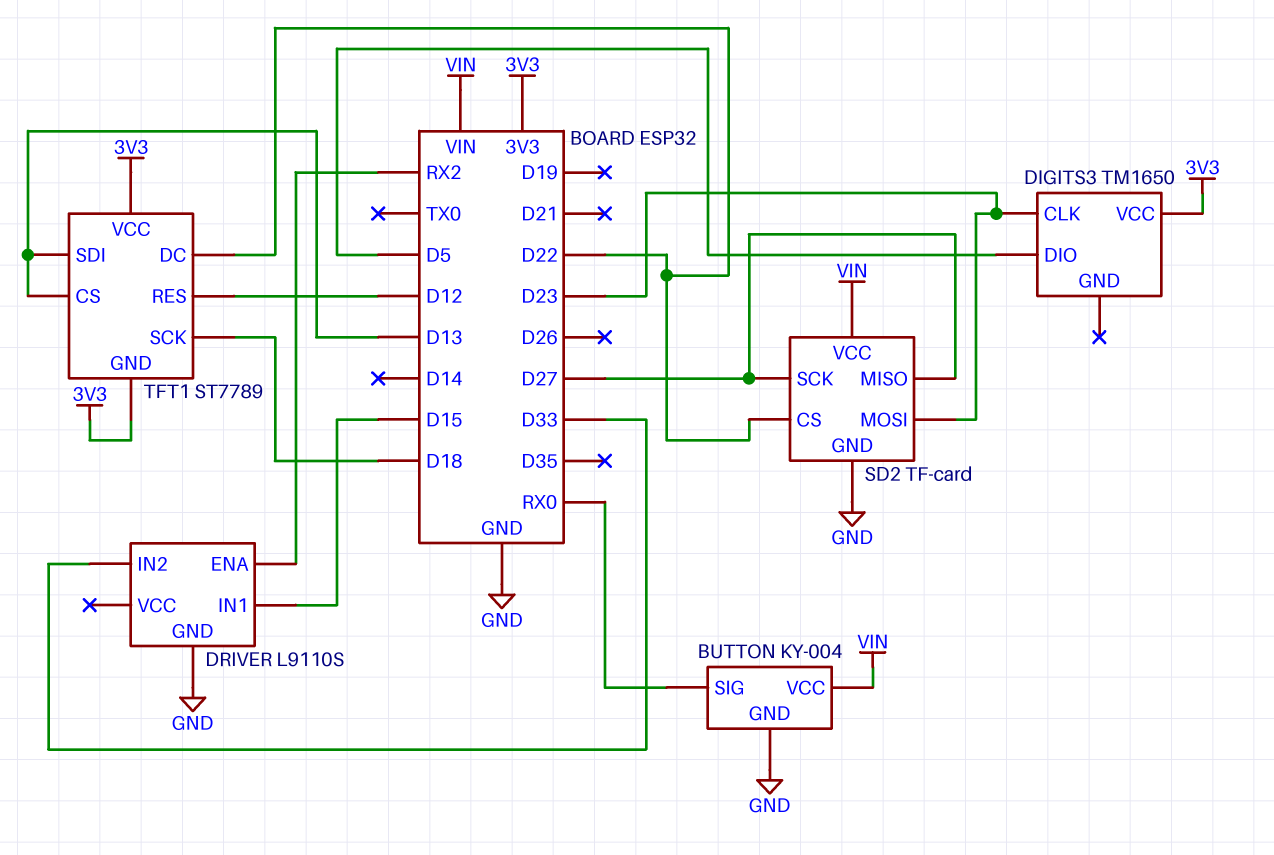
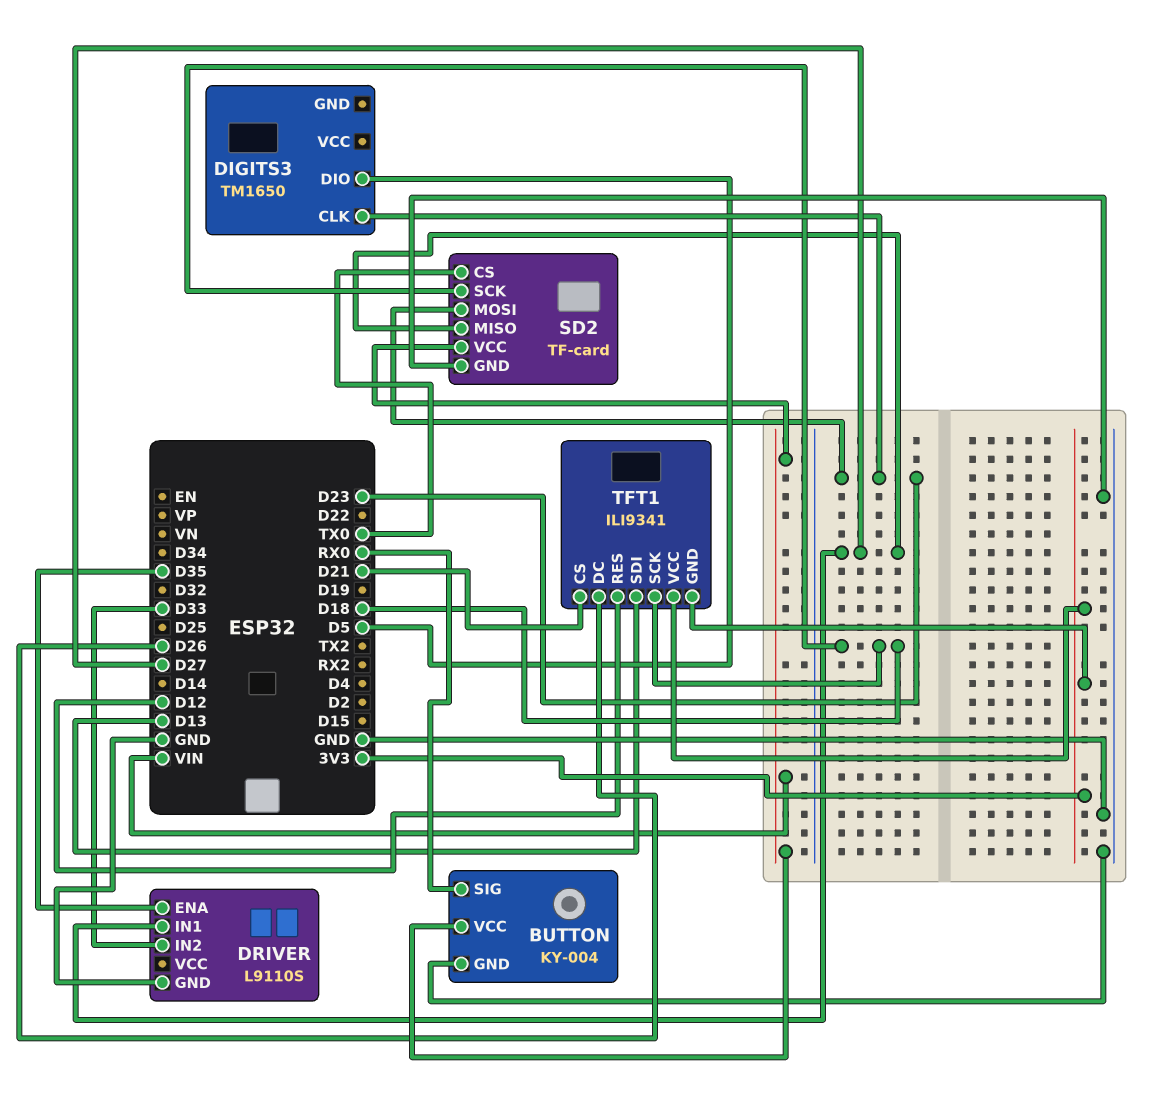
DIGITS3 pin VCC: 3V3 -> none
DRIVER pin ENA: RX2 -> D35
DRIVER pin IN1: D15 -> D27
SD2 pin CS: D22 -> TX0
SD2 pin SCK: D27 -> D18
TFT1: ST7789 -> ILI9341
TFT1 pin CS: D13 -> D21
TFT1 pin DC: D22 -> D26

